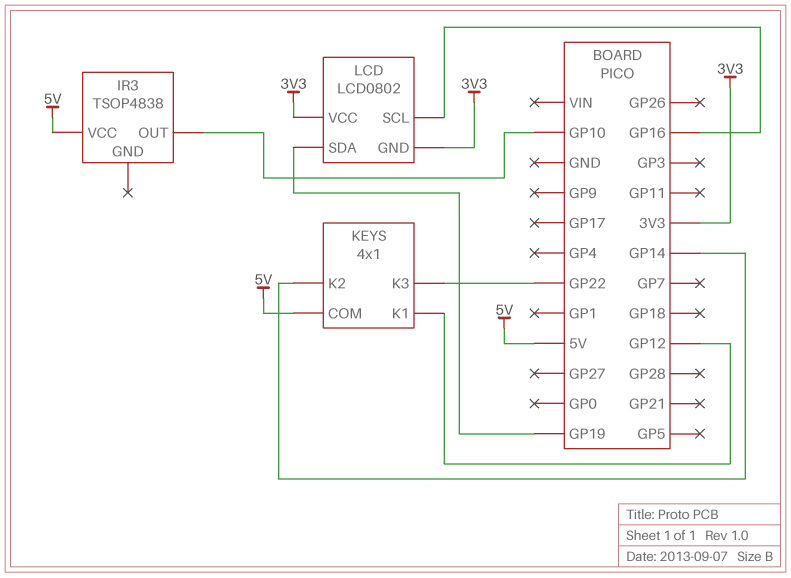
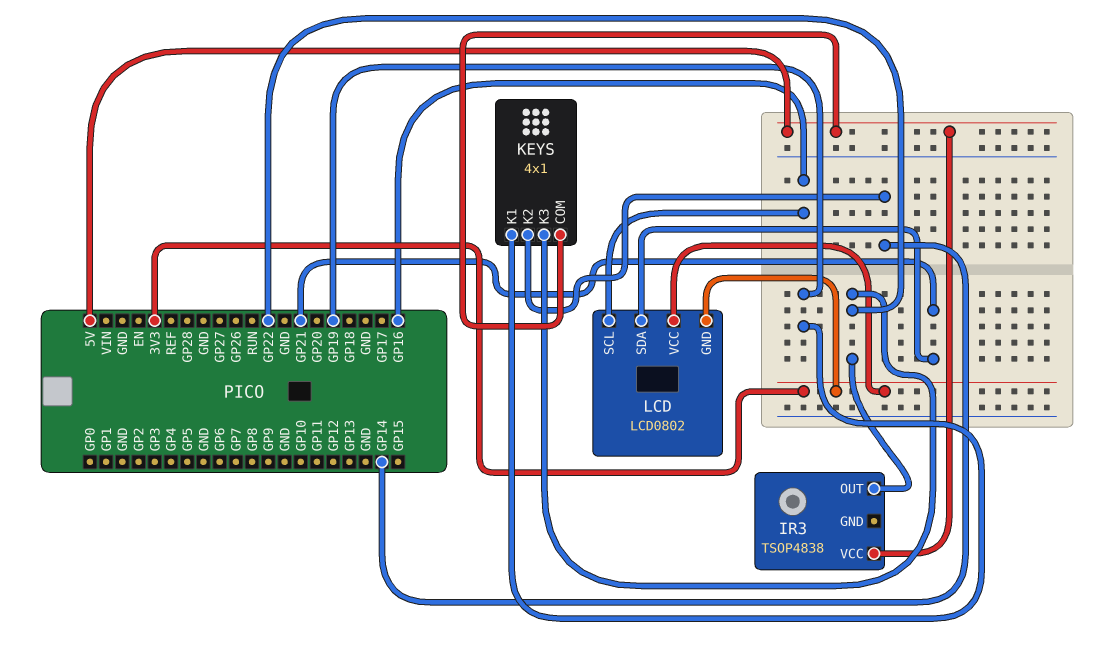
IR3 pin OUT: GP10 -> GP22
KEYS pin K1: GP12 -> GP19
LCD pin SDA: GP19 -> GP21

